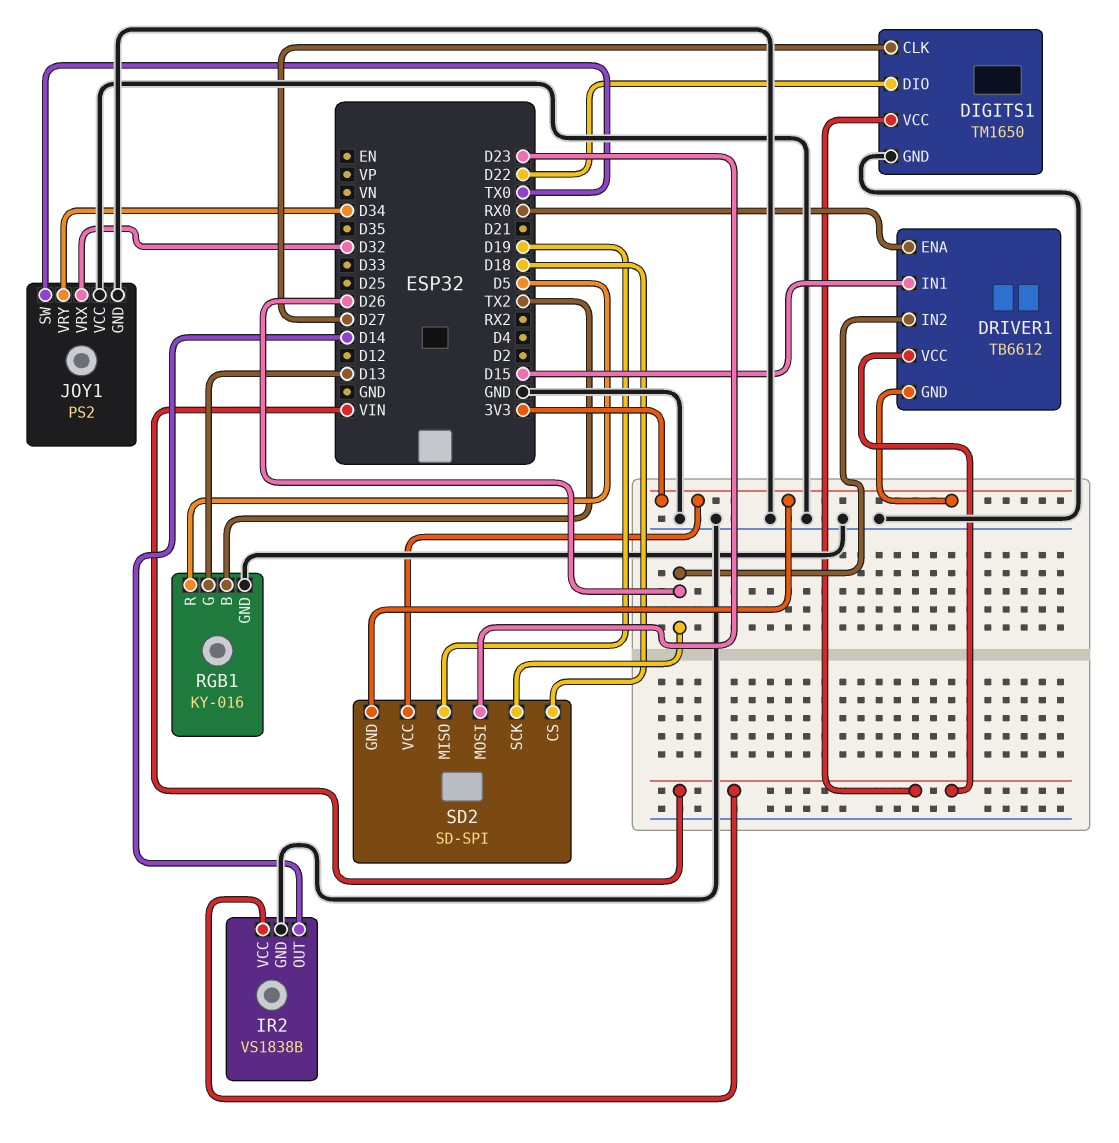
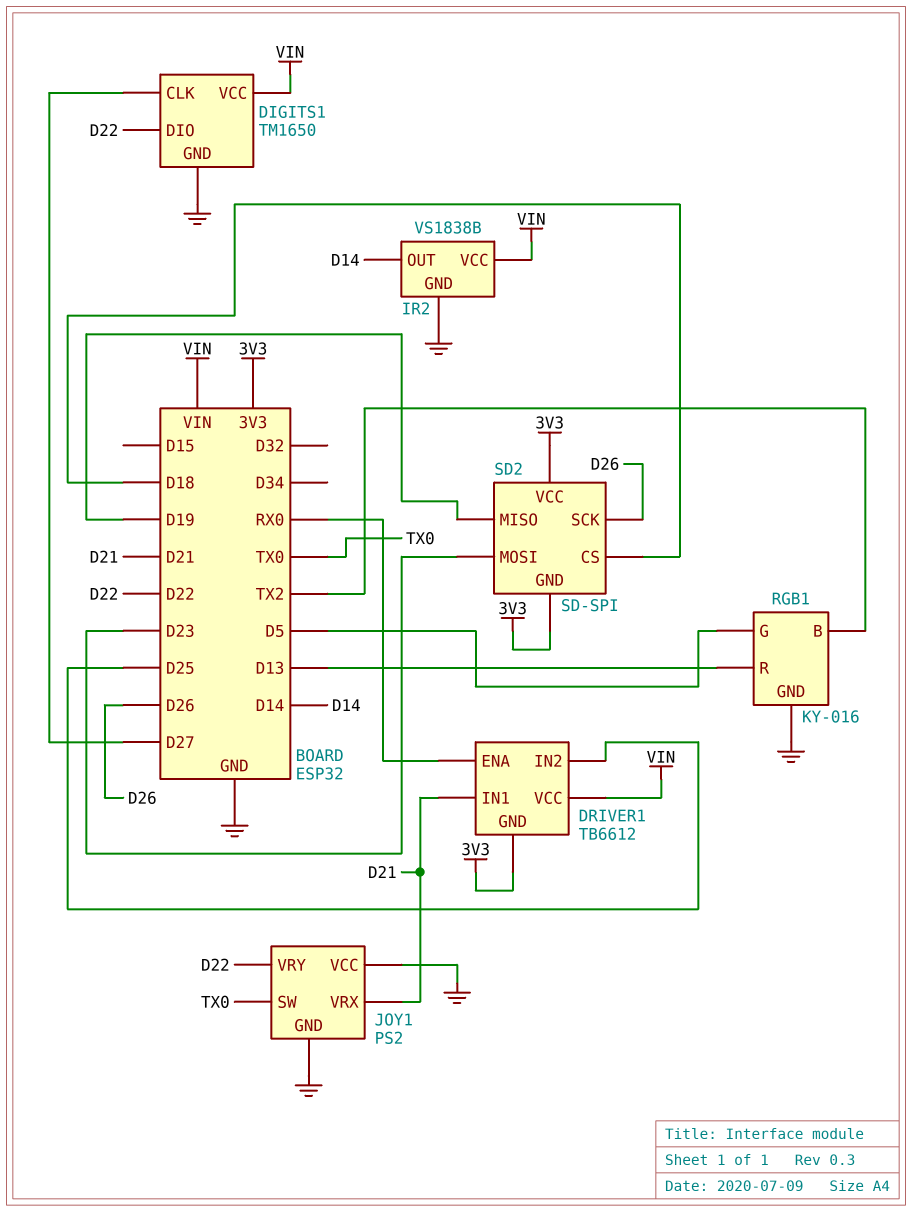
DRIVER1 pin IN1: D15 -> D21
DRIVER1 pin IN2: D26 -> D25
JOY1 pin VRX: D32 -> D21
JOY1 pin VRY: D34 -> D22
RGB1 pin G: D13 -> D5
RGB1 pin R: D5 -> D13

